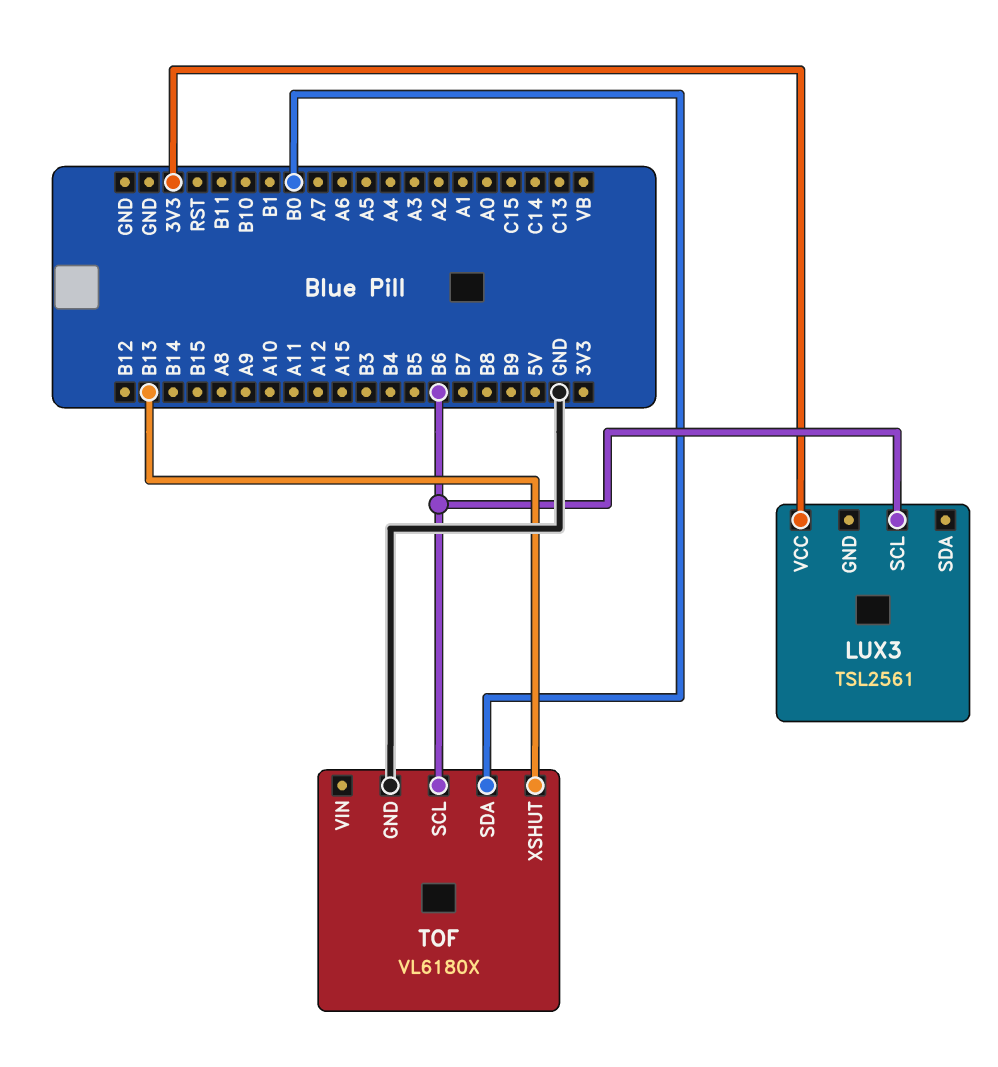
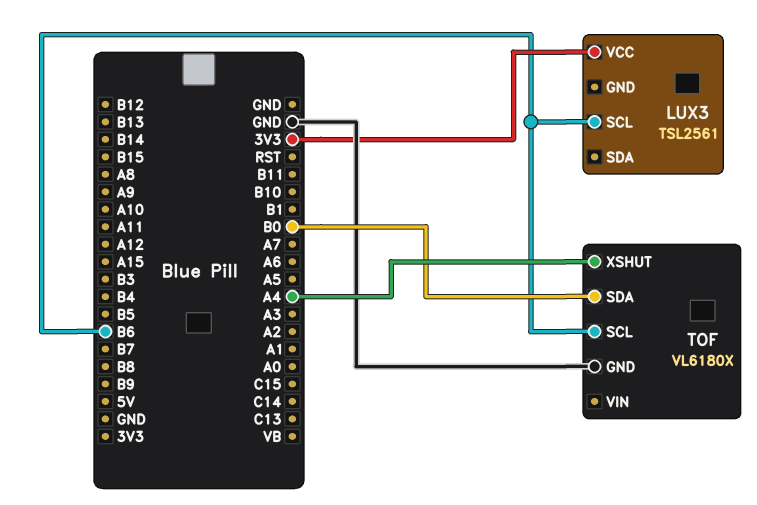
TOF pin XSHUT: B13 -> A4

